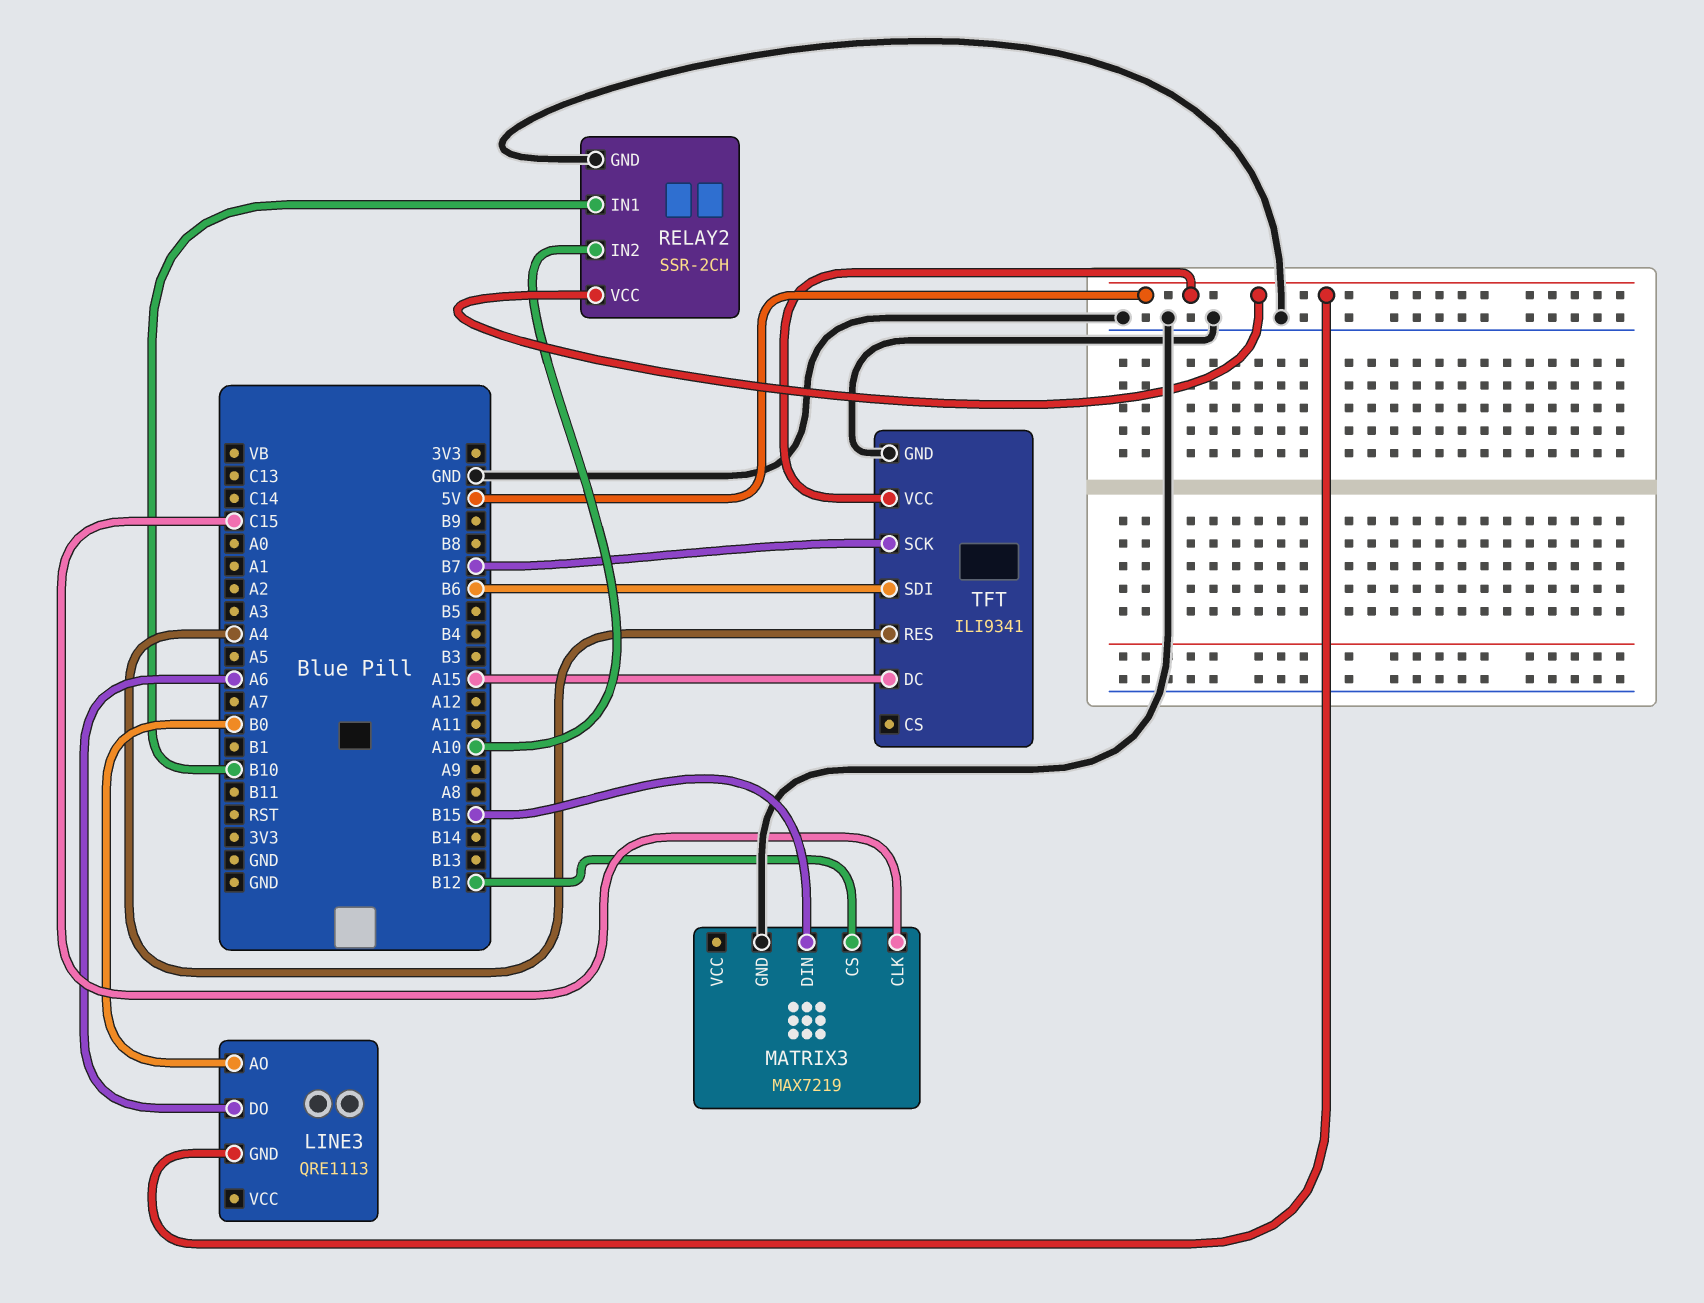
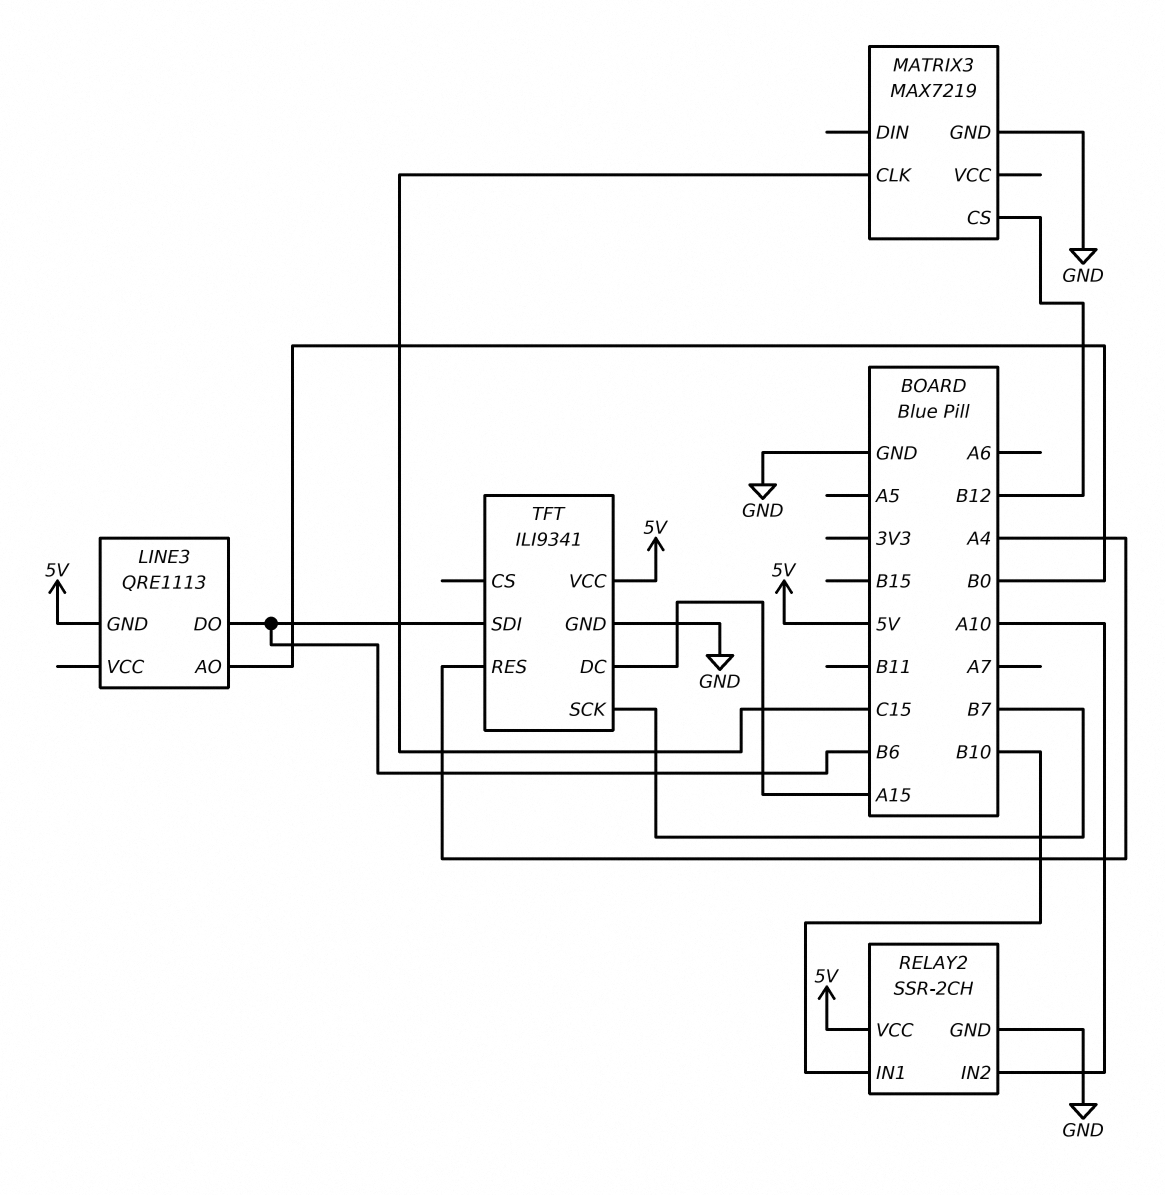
LINE3 pin DO: A6 -> B6
MATRIX3 pin DIN: B15 -> none

